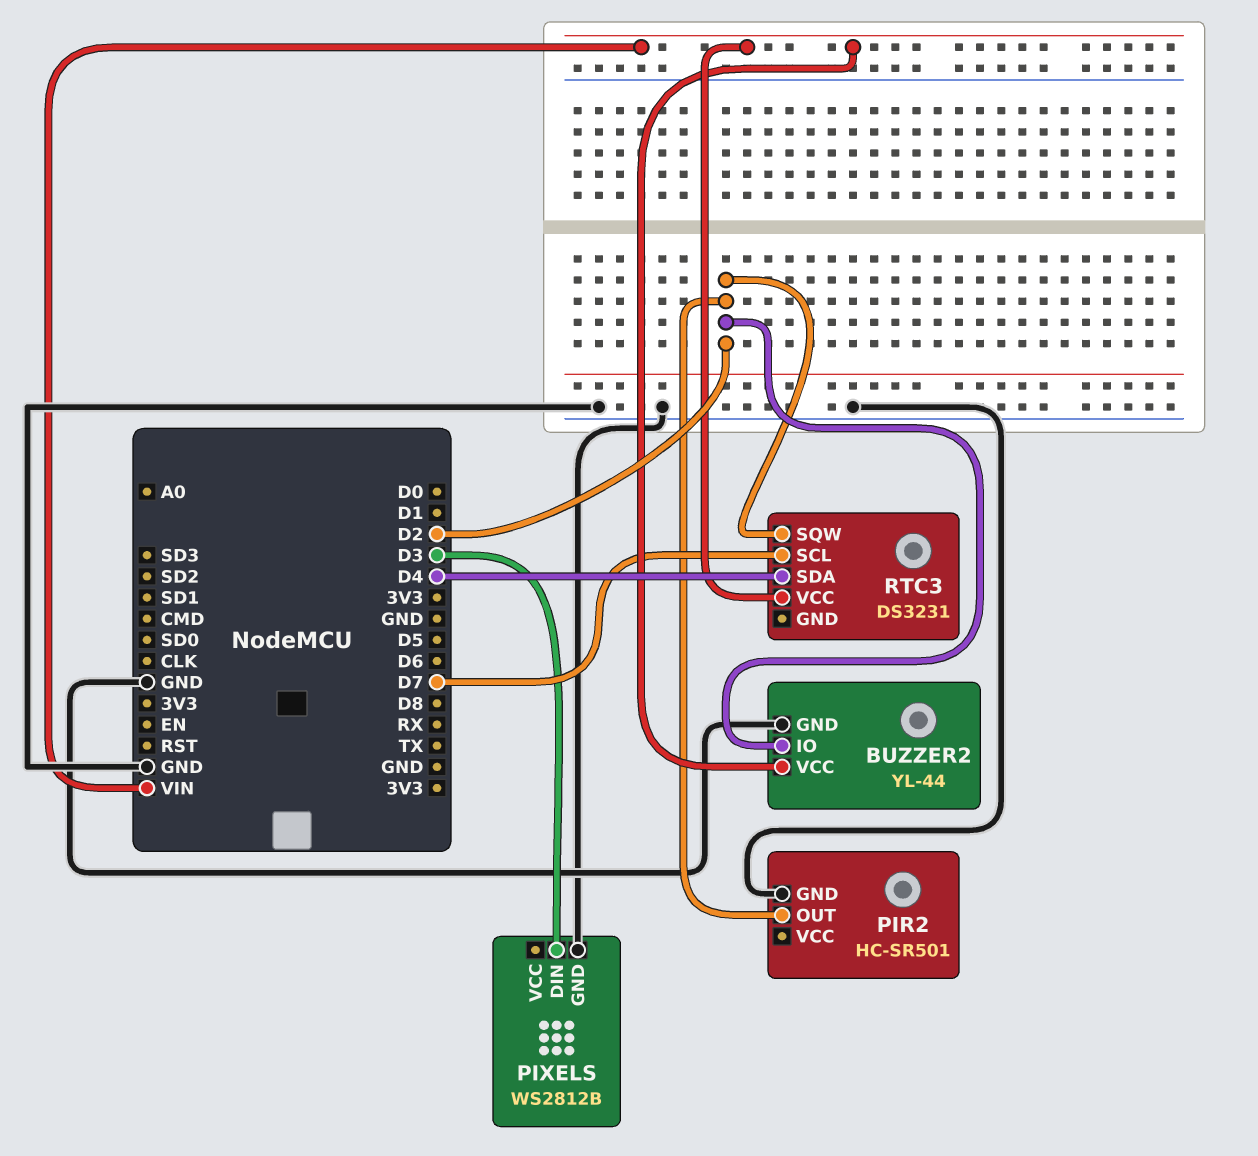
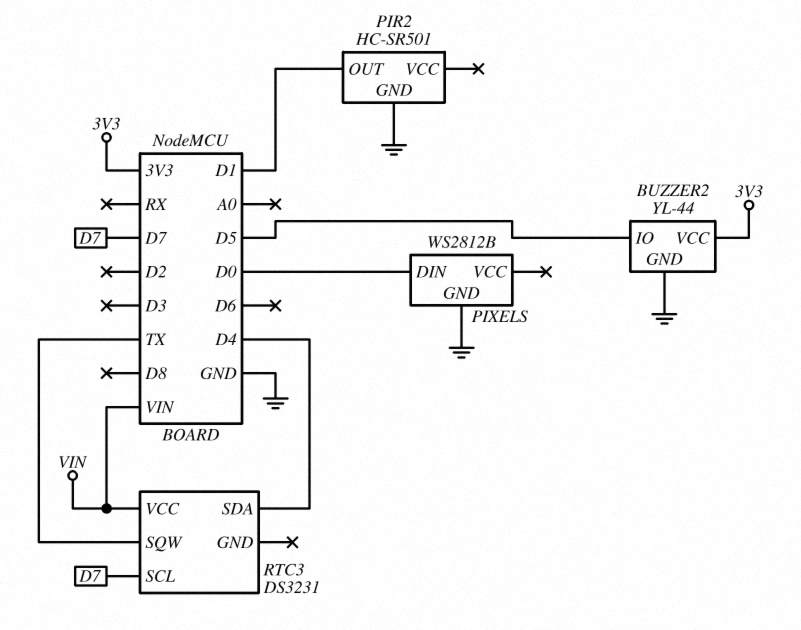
BUZZER2 pin IO: D2 -> D5
BUZZER2 pin VCC: VIN -> 3V3
PIR2 pin OUT: D2 -> D1
PIXELS pin DIN: D3 -> D0
RTC3 pin SQW: D2 -> TX

